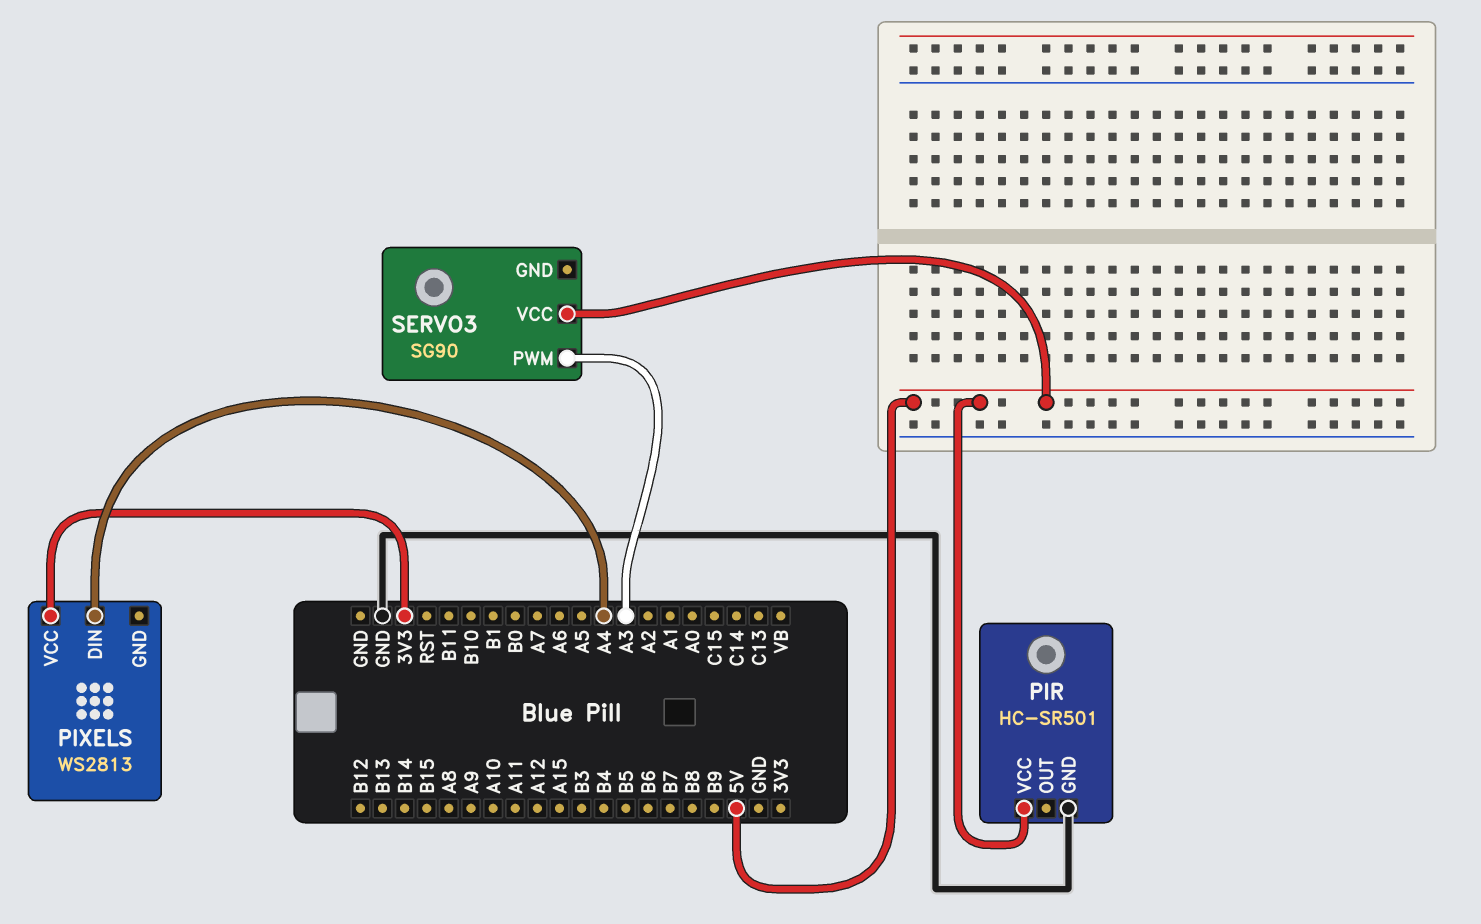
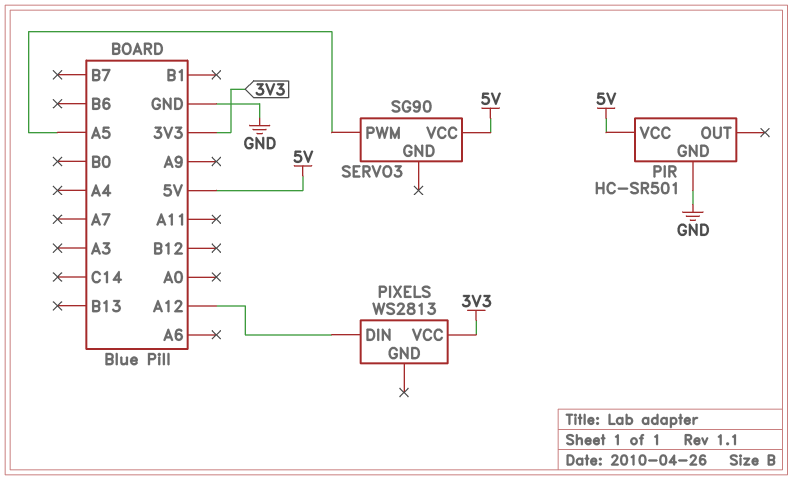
PIXELS pin DIN: A4 -> A12
SERVO3 pin PWM: A3 -> A5

